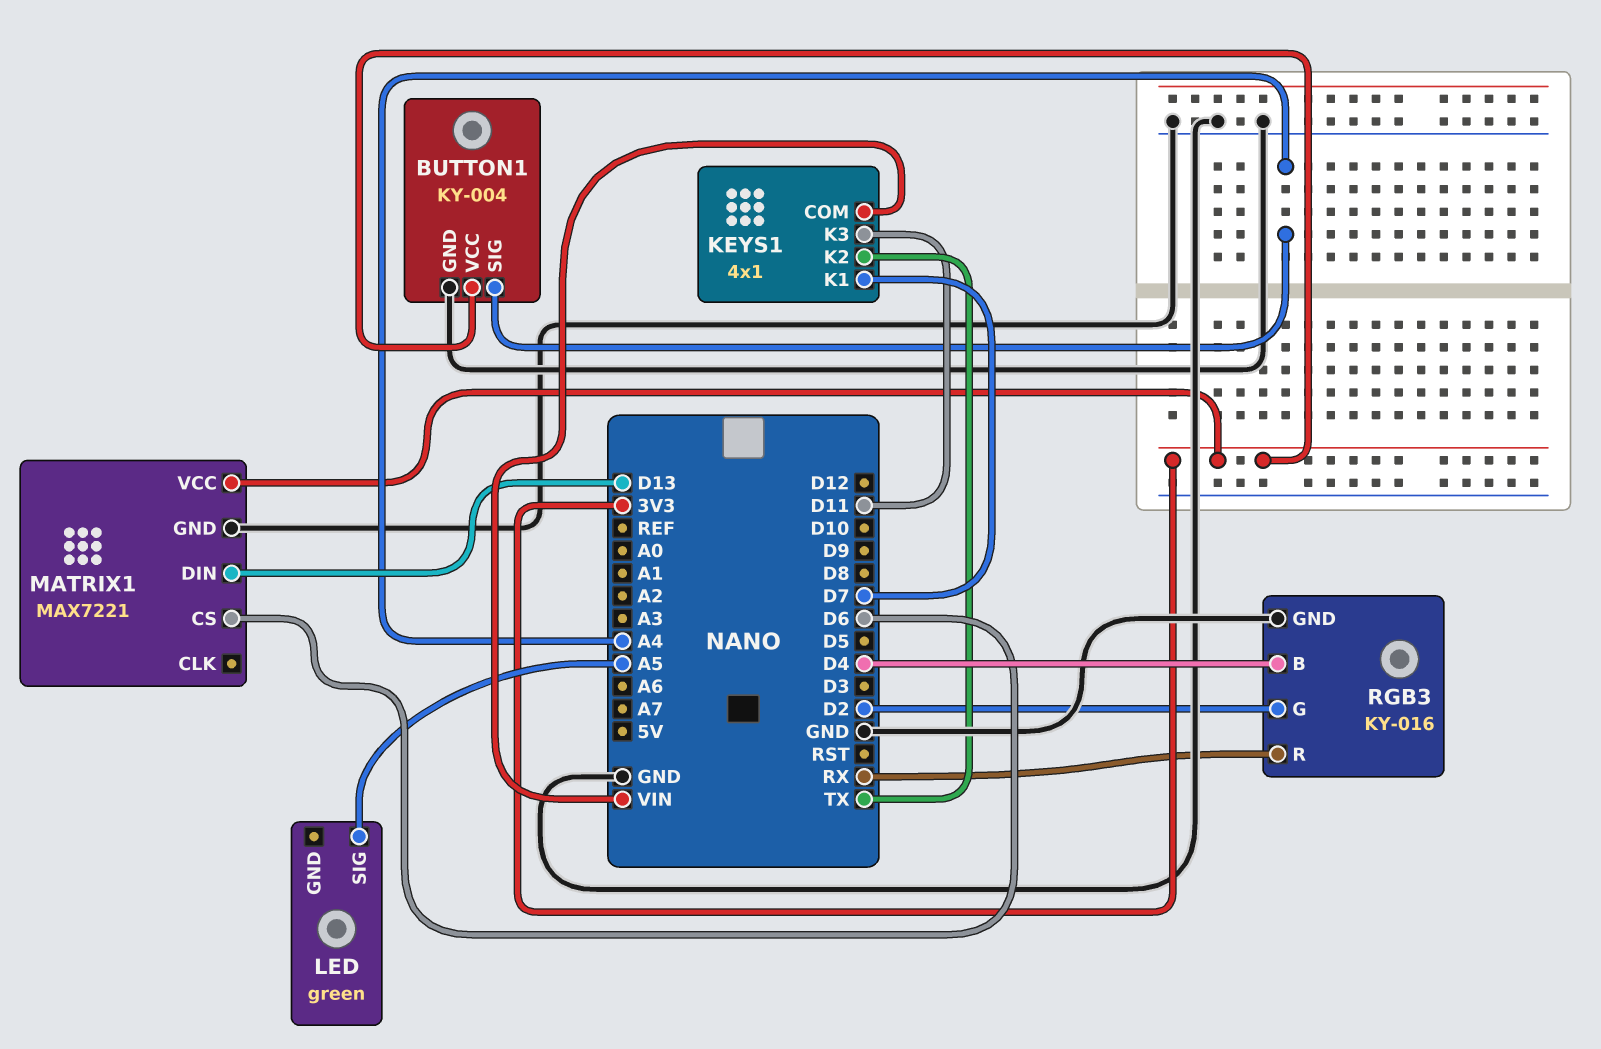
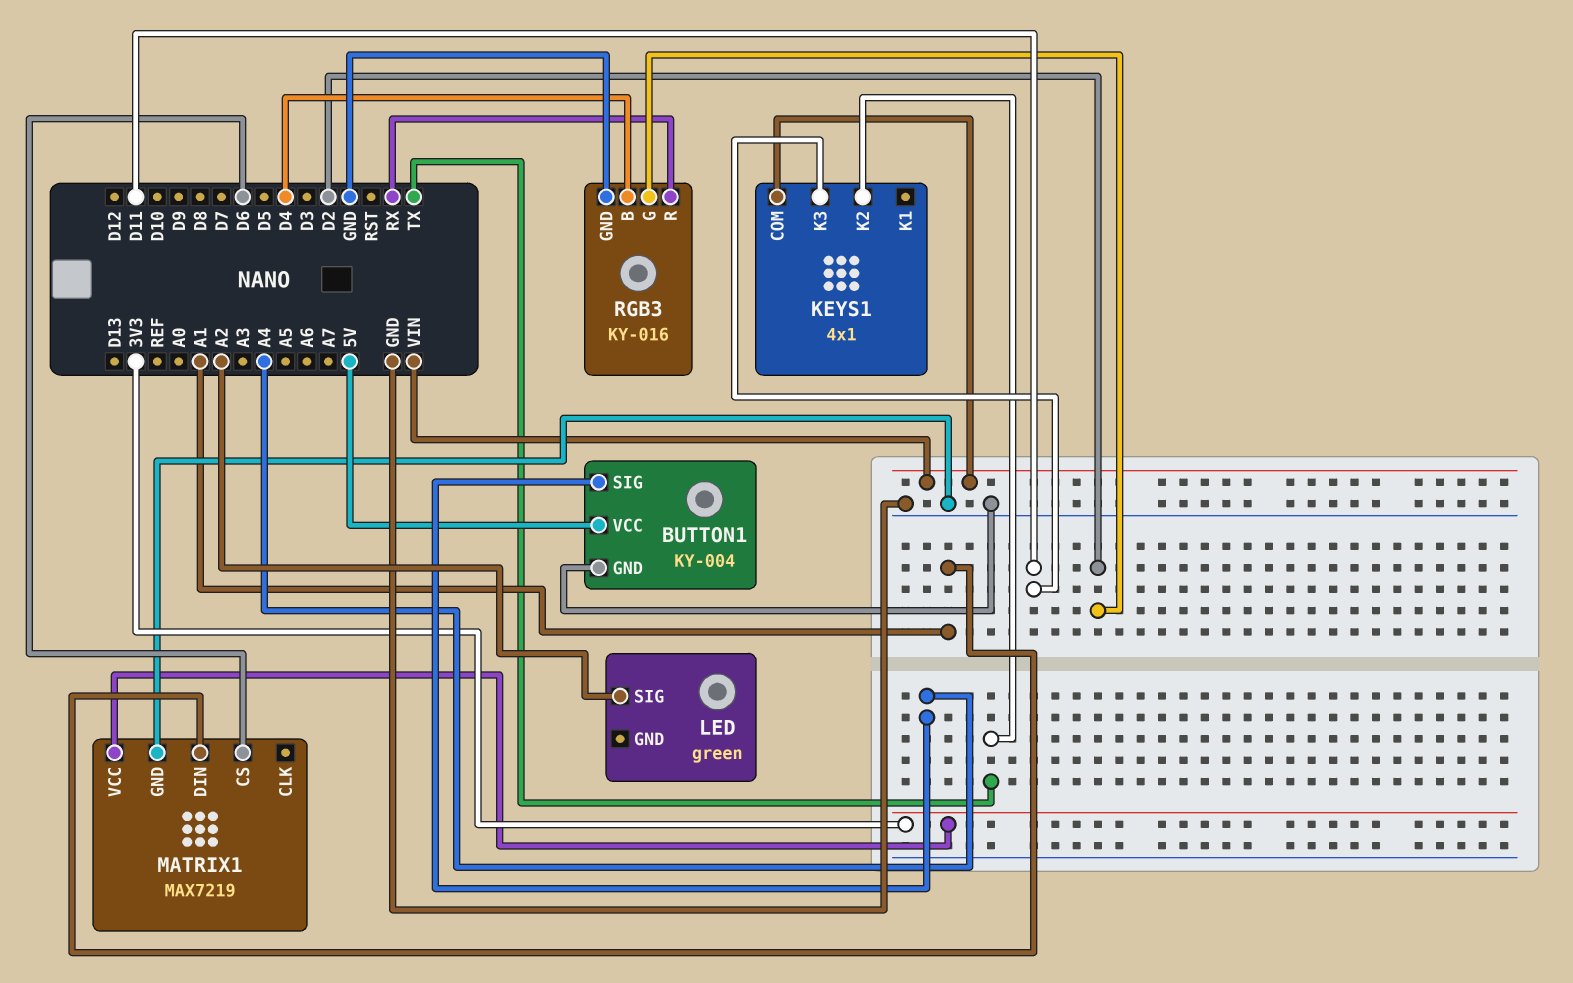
BUTTON1 pin VCC: 3V3 -> 5V
KEYS1 pin K1: D7 -> none
LED pin SIG: A5 -> A2
MATRIX1: MAX7221 -> MAX7219
MATRIX1 pin DIN: D13 -> A1

